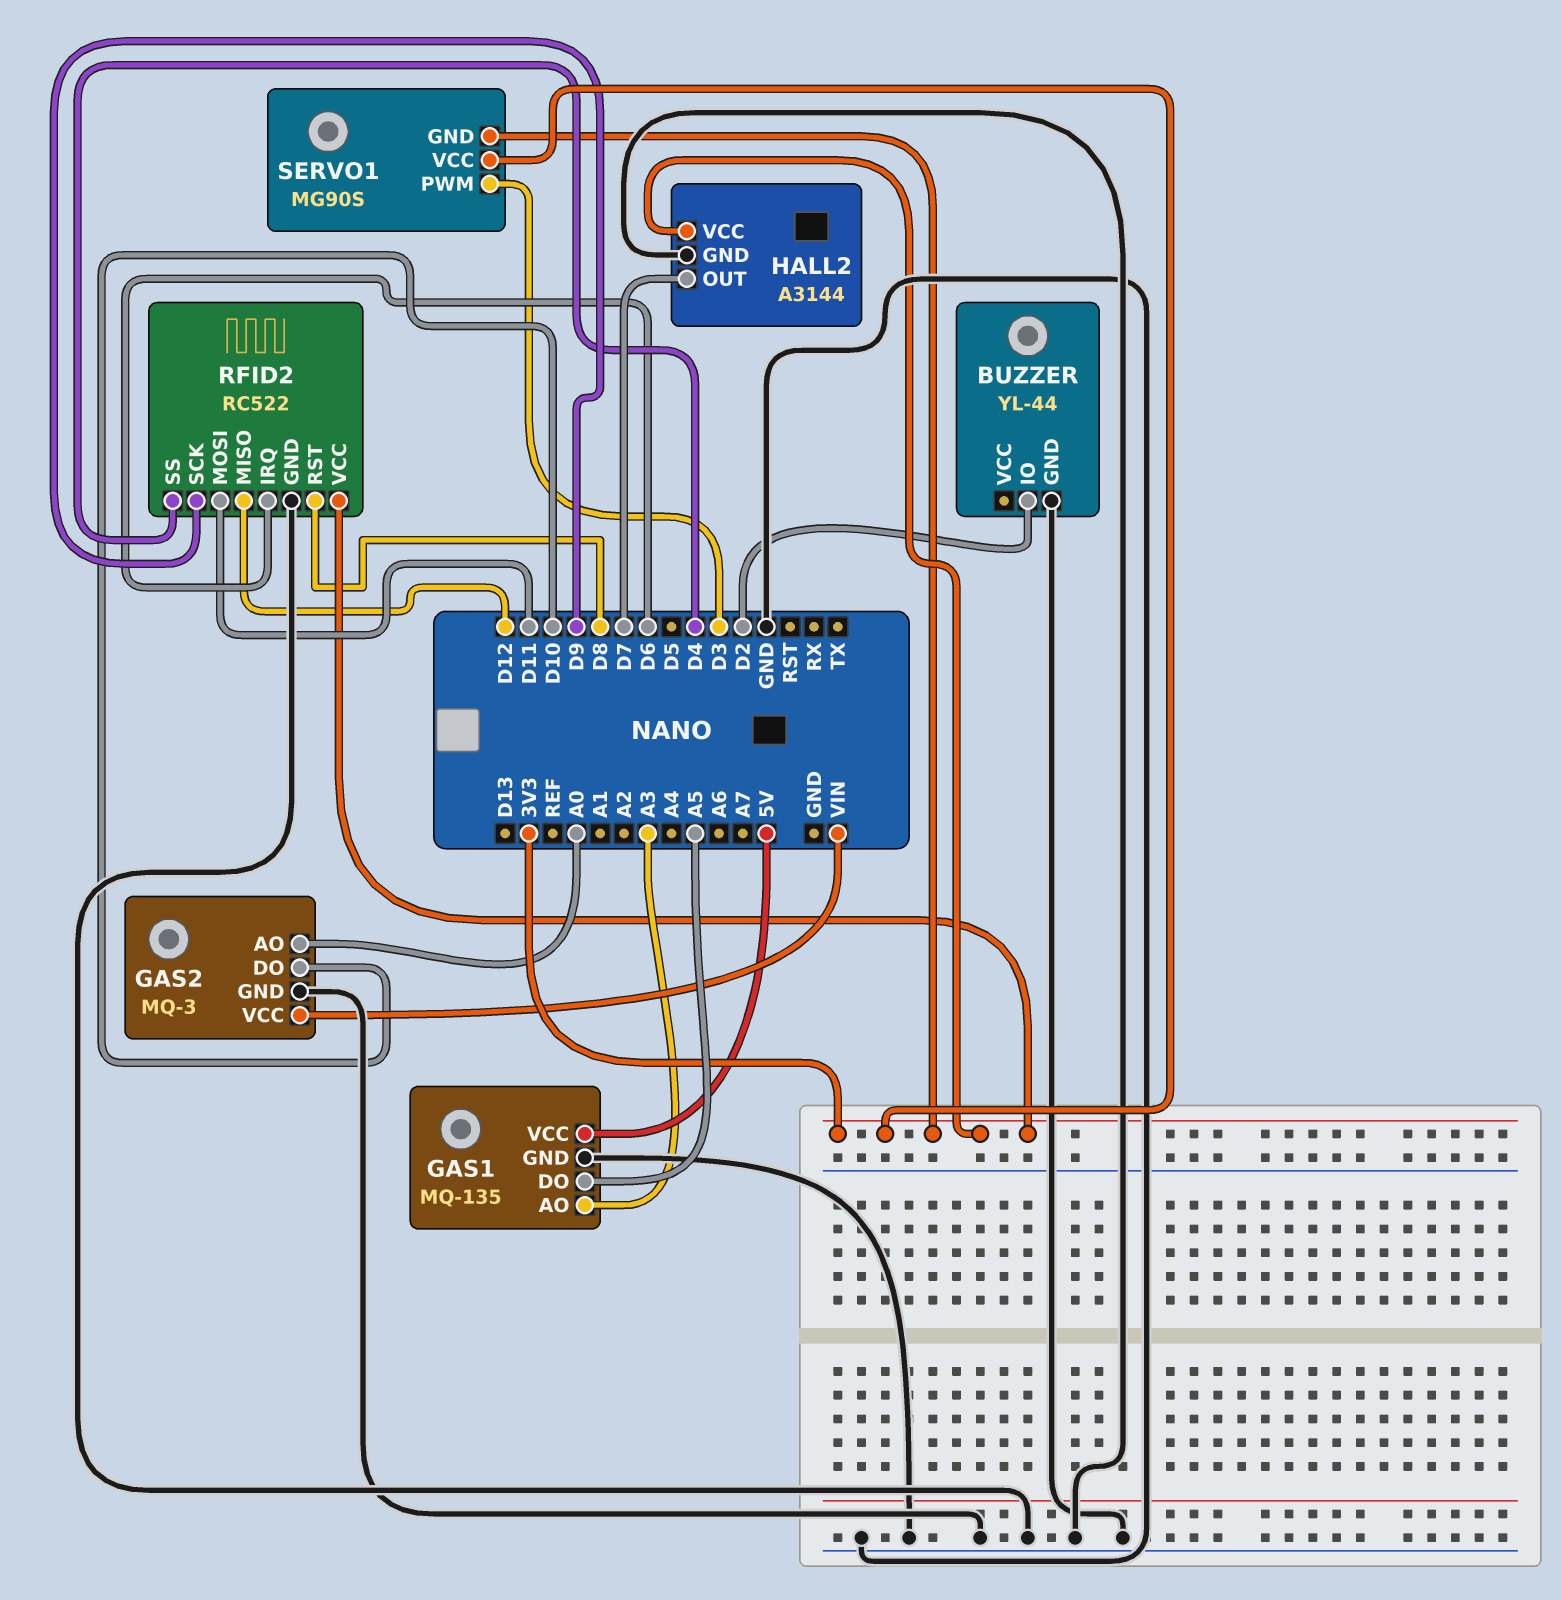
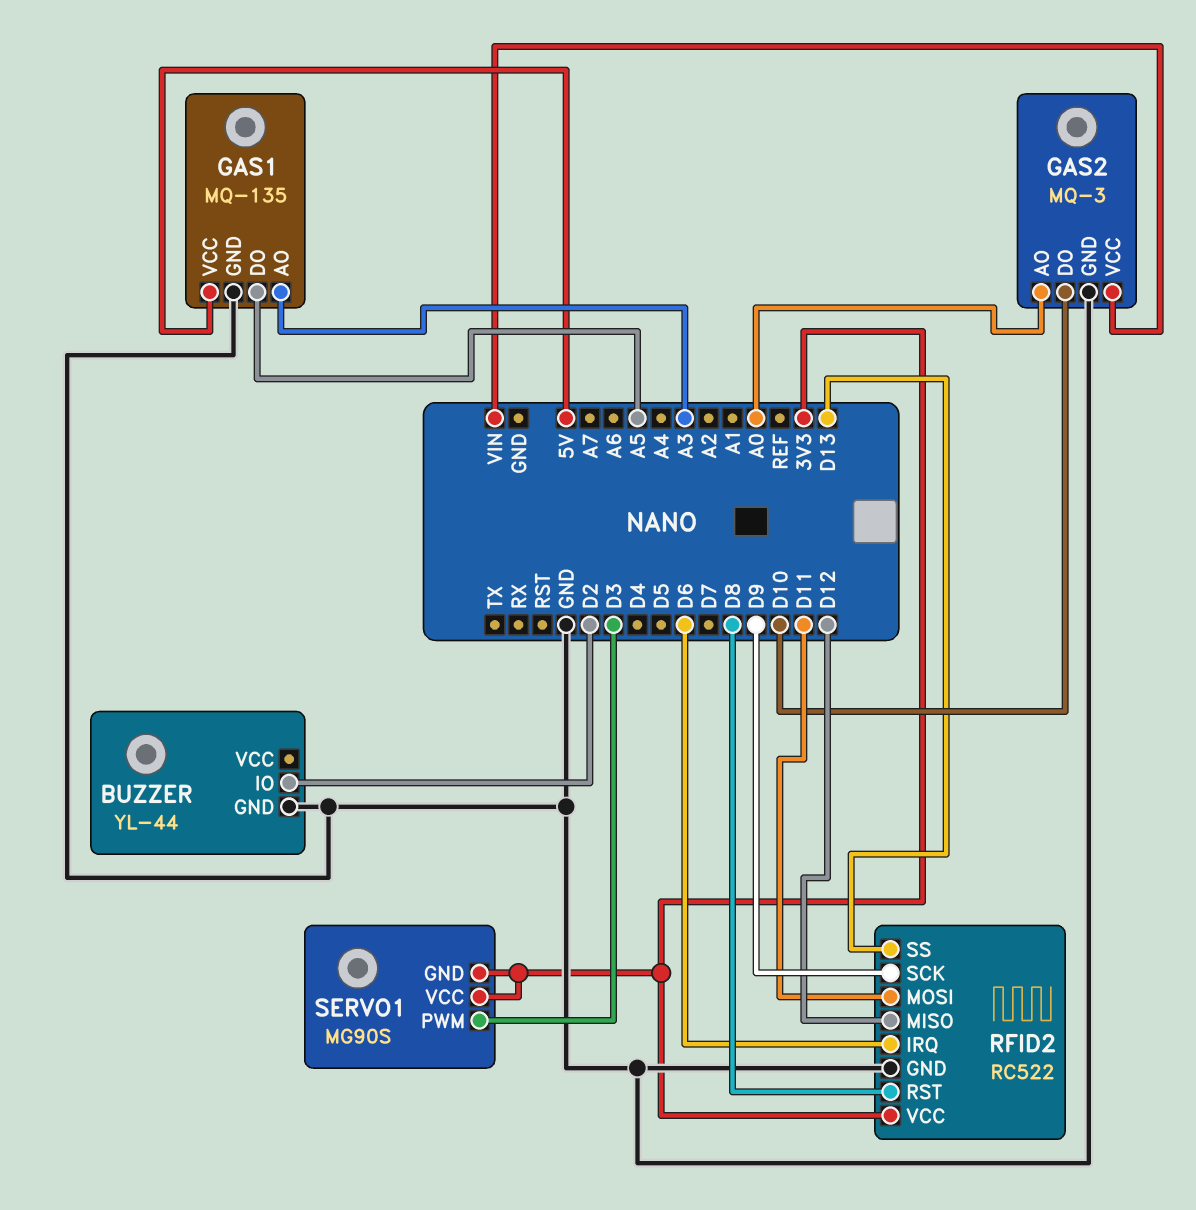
HALL2: A3144 -> none
HALL2 pin GND: GND -> none
HALL2 pin OUT: D7 -> none
HALL2 pin VCC: 3V3 -> none
RFID2 pin SS: D4 -> D13

